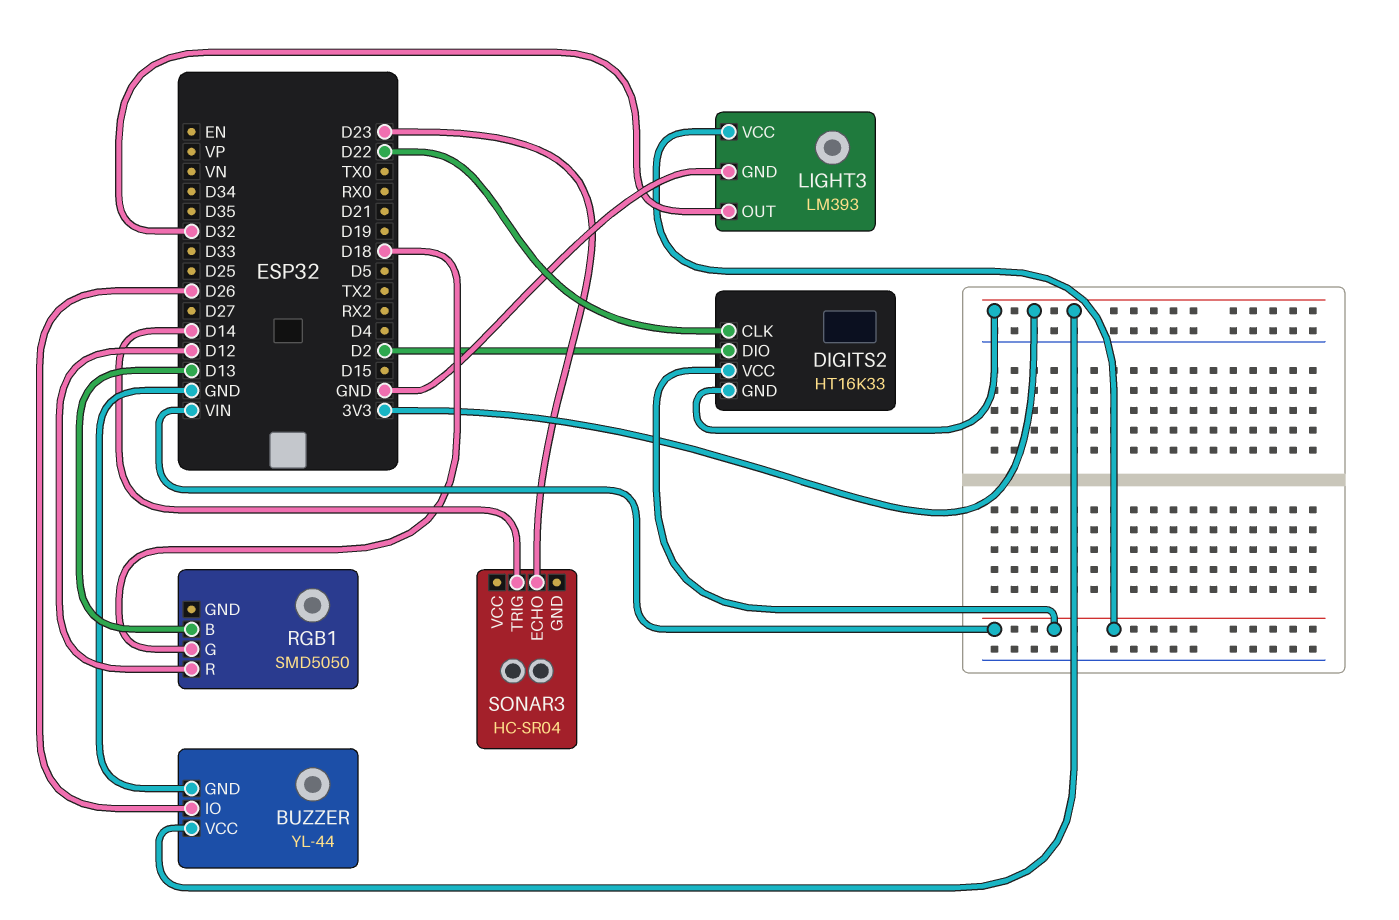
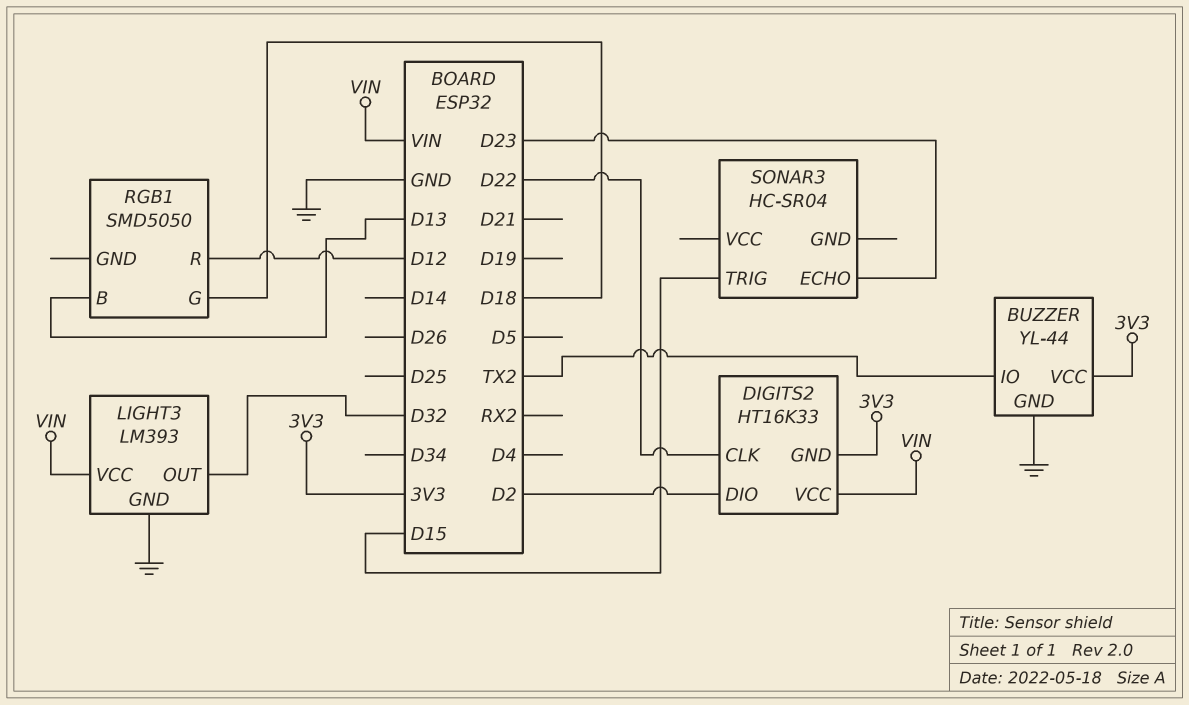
BUZZER pin IO: D26 -> TX2
SONAR3 pin TRIG: D14 -> D15

